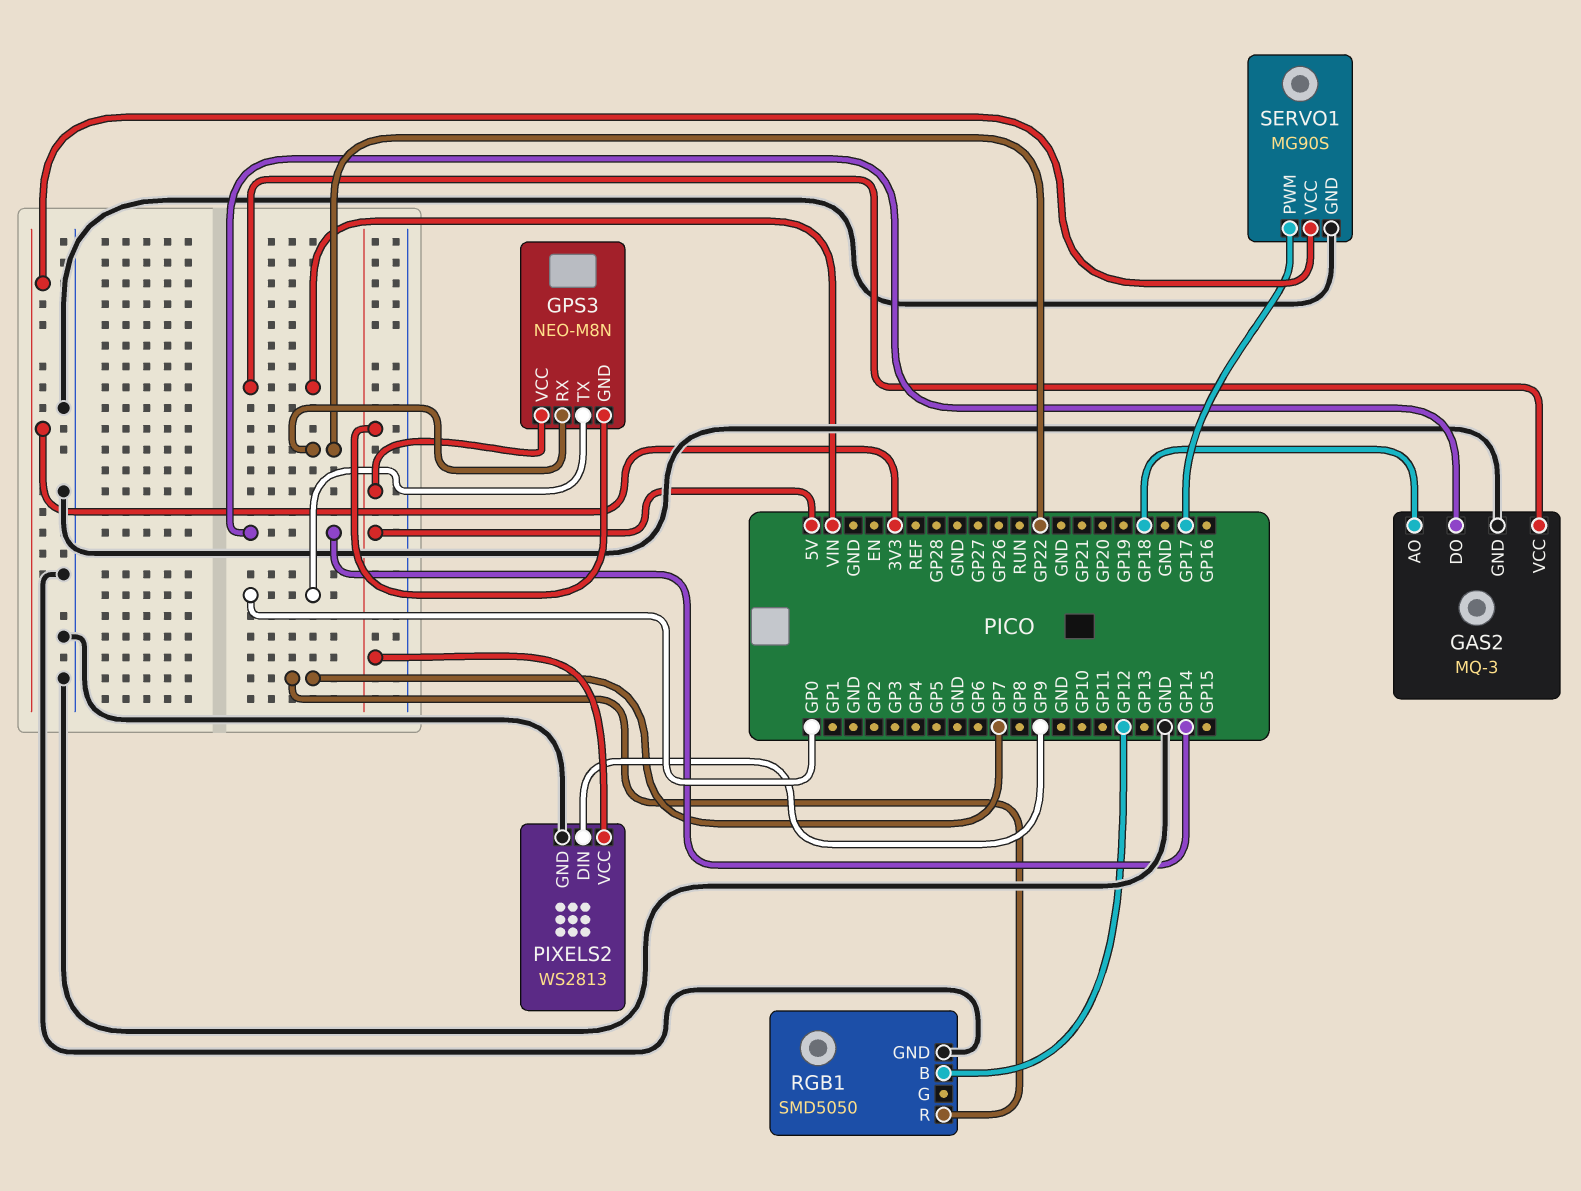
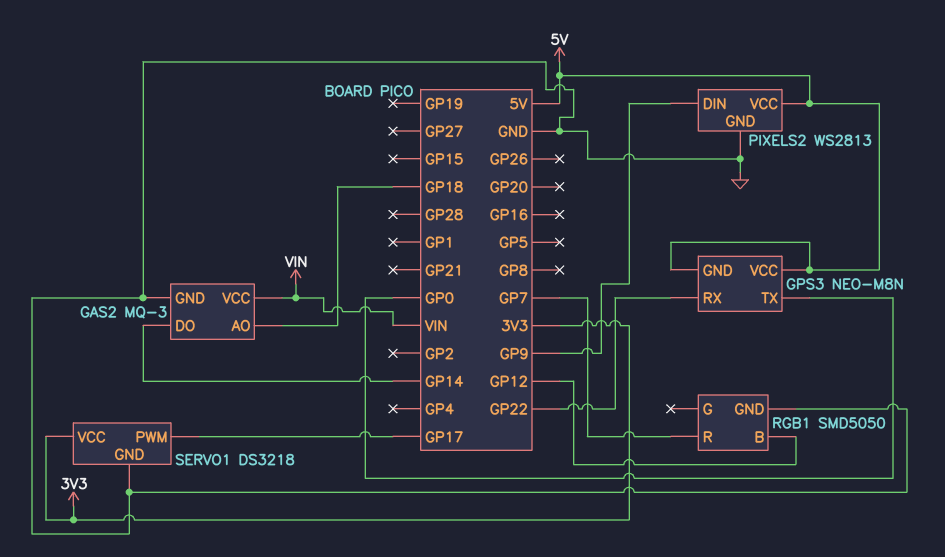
SERVO1: MG90S -> DS3218

